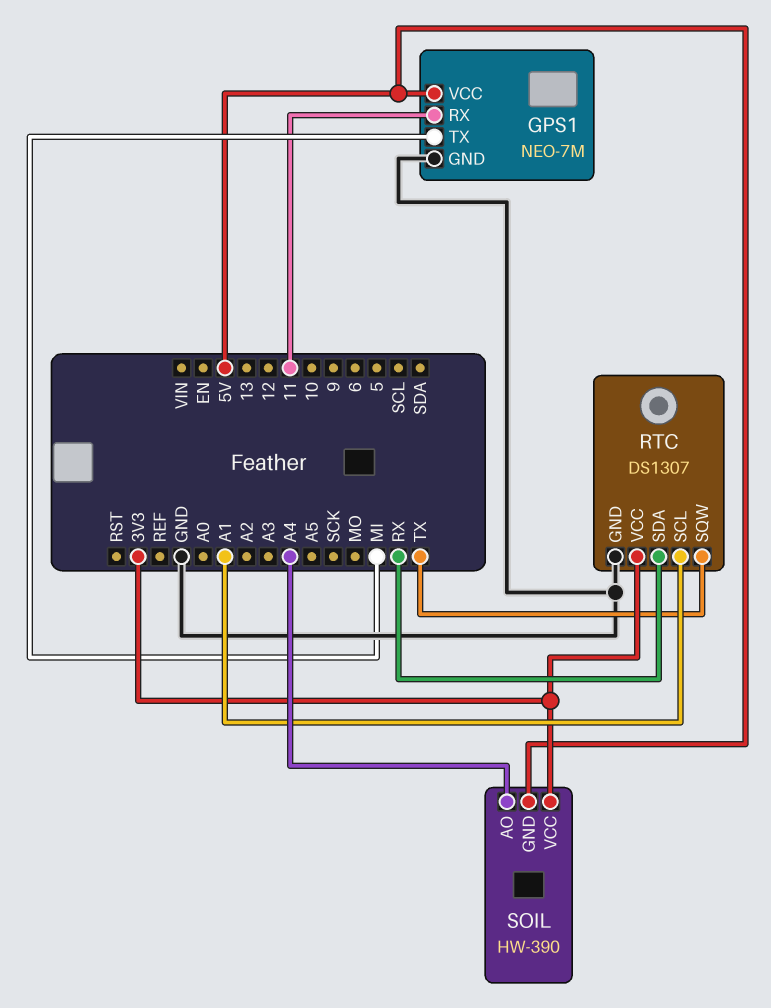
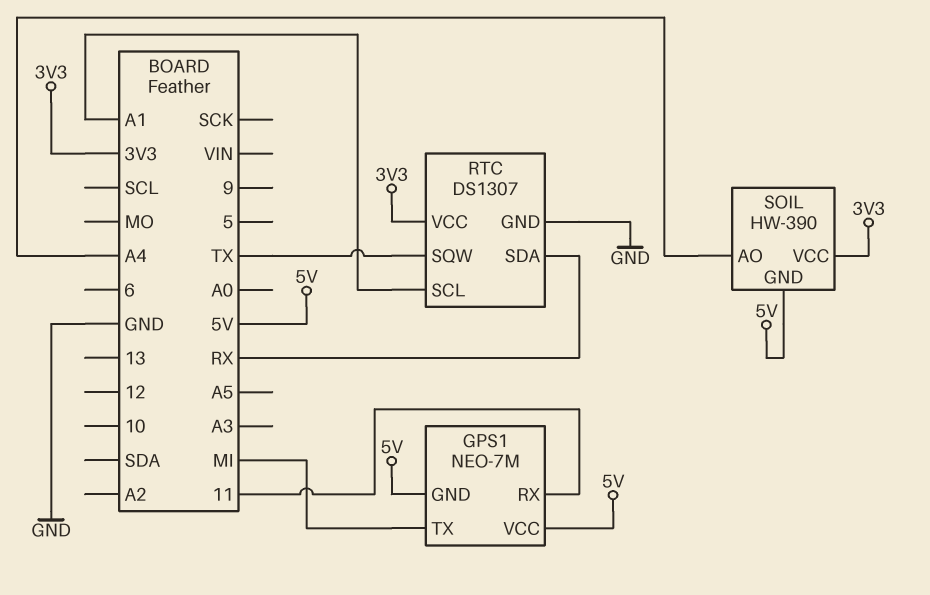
GPS1 pin GND: GND -> 5V

